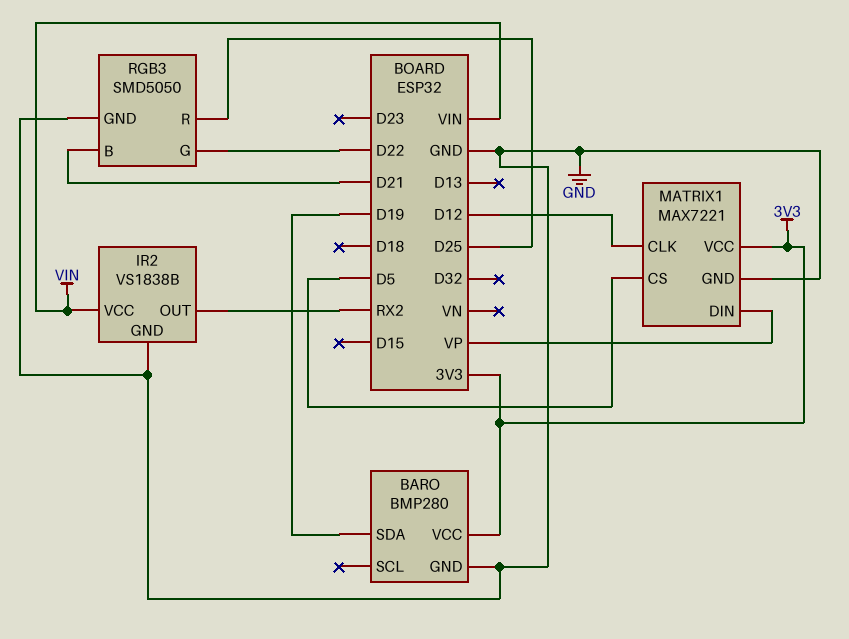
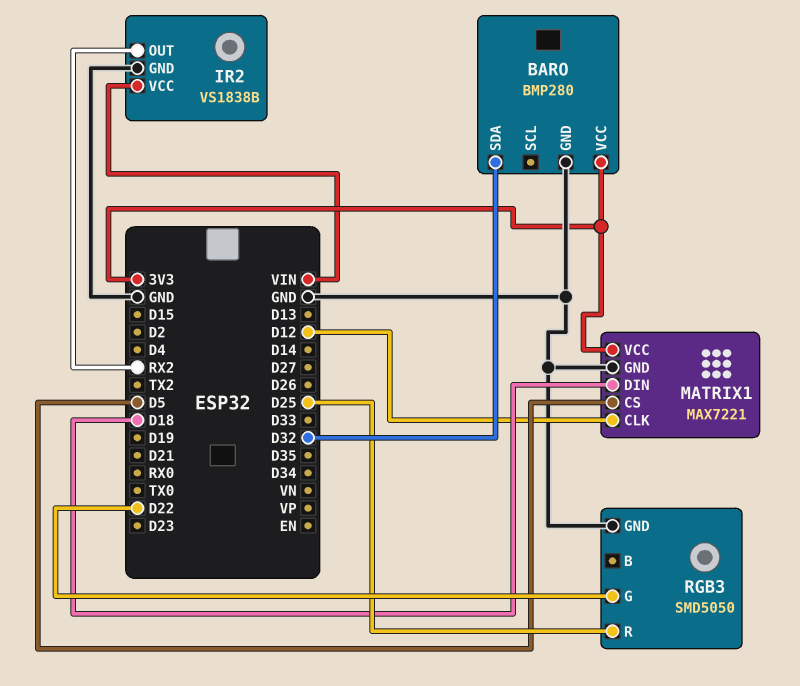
BARO pin SDA: D19 -> D32
MATRIX1 pin DIN: VP -> D18
RGB3 pin B: D21 -> none

